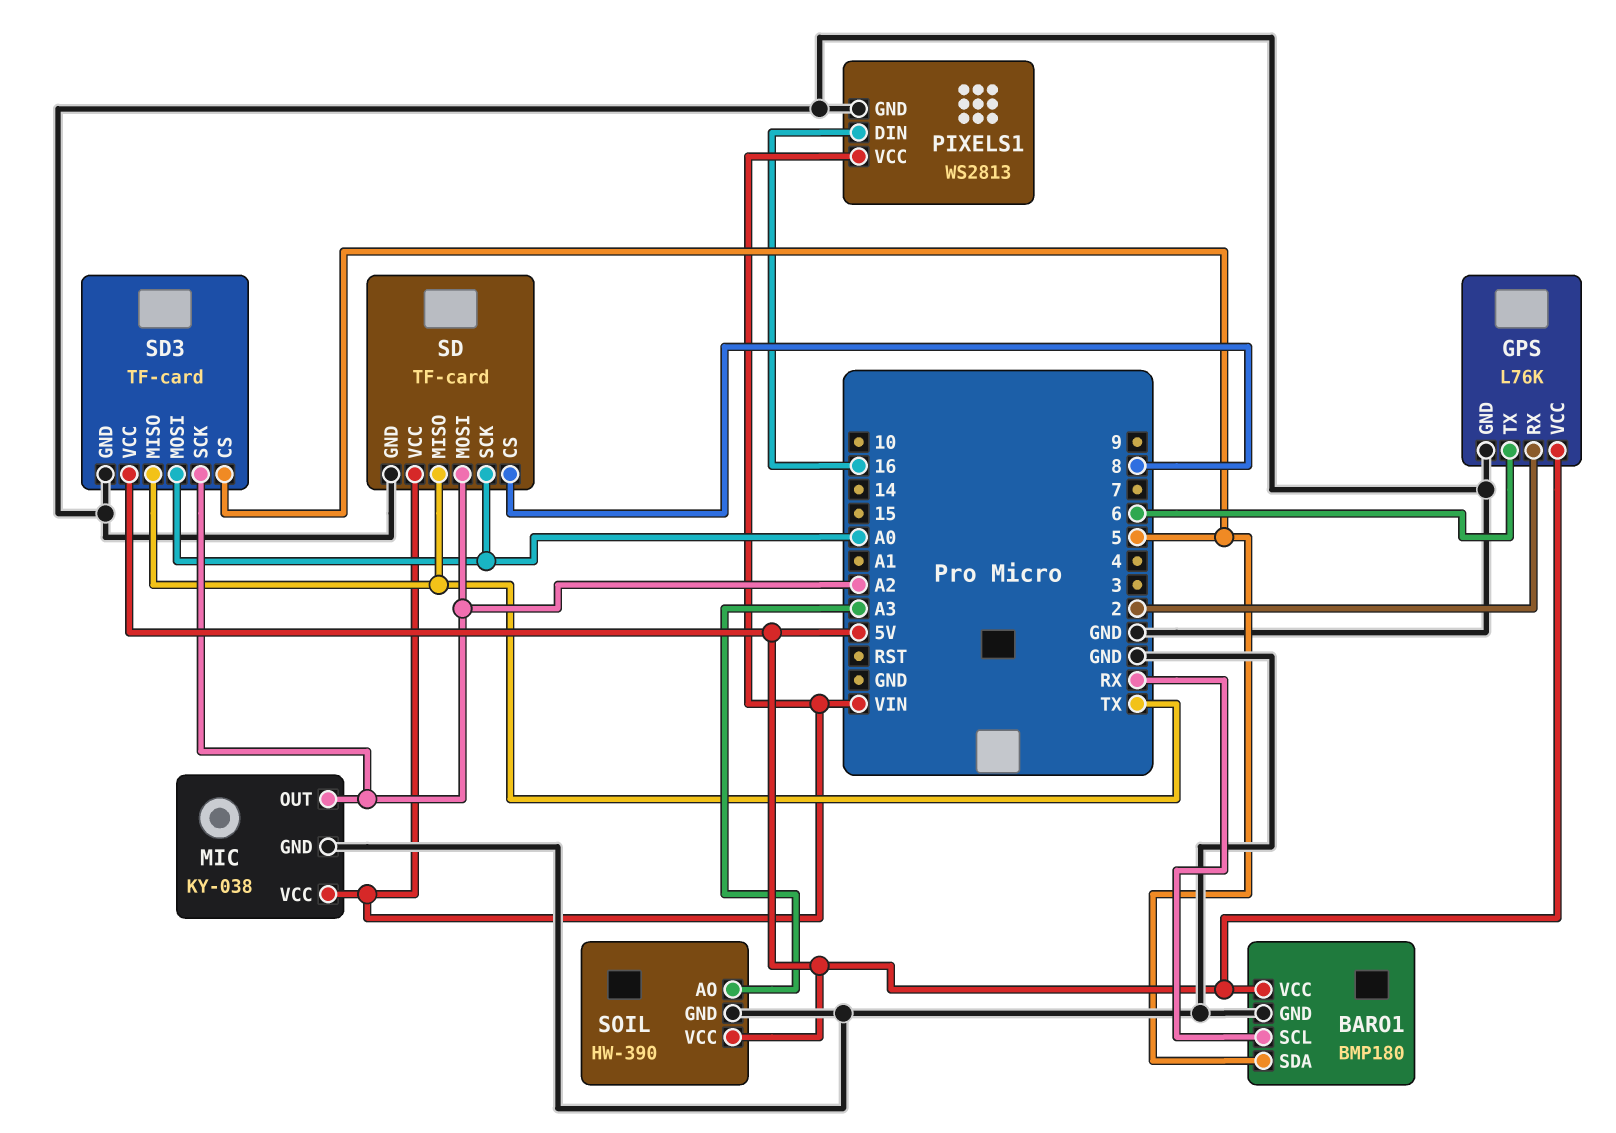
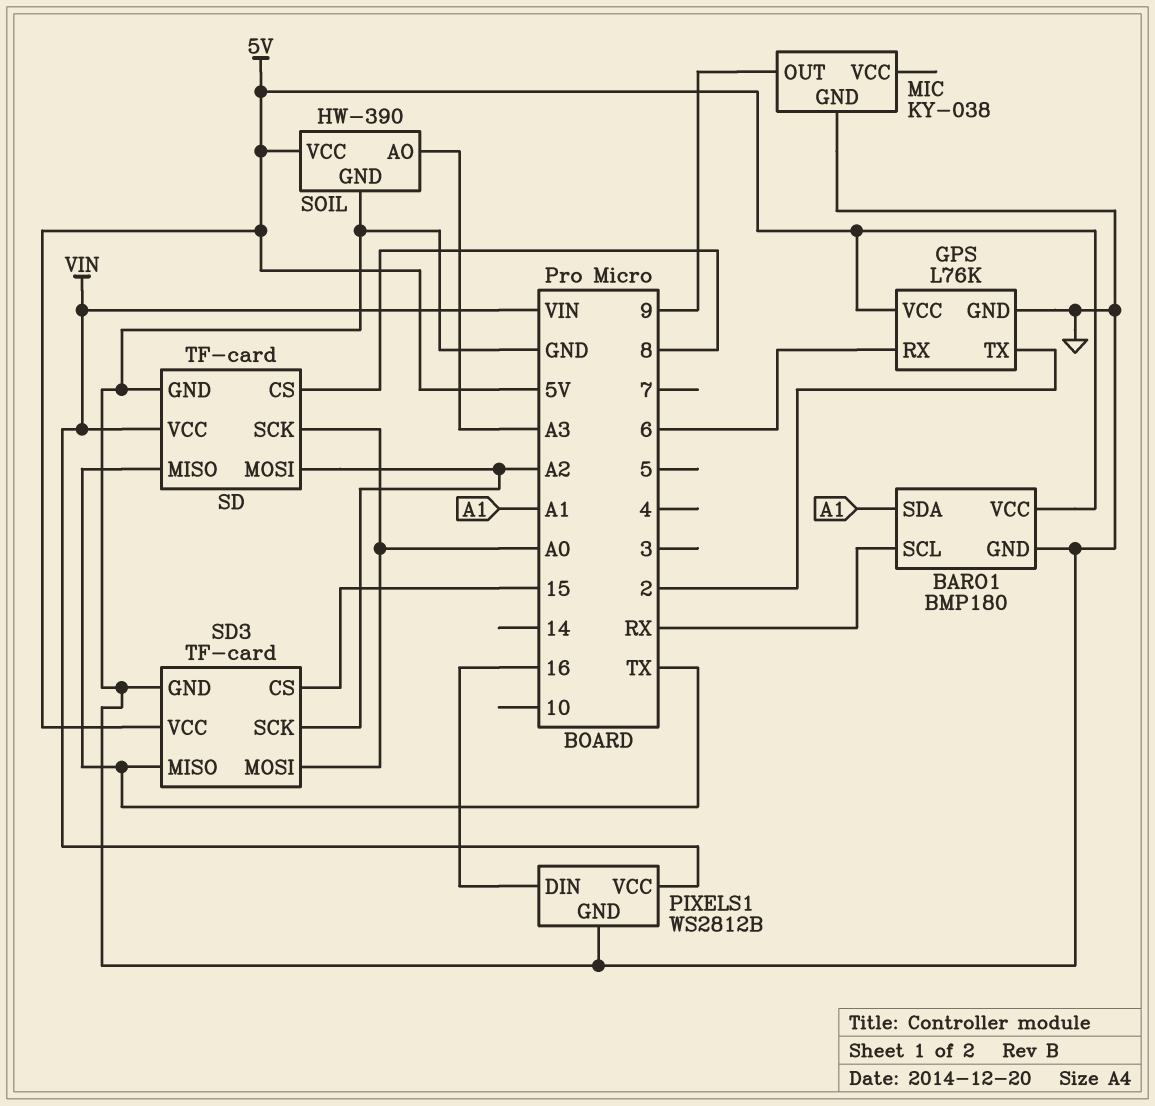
BARO1 pin SDA: 5 -> A1
GPS pin RX: 2 -> 6
GPS pin TX: 6 -> 2
MIC pin OUT: A2 -> 9
MIC pin VCC: VIN -> none
PIXELS1: WS2813 -> WS2812B
SD3 pin CS: 5 -> 15

